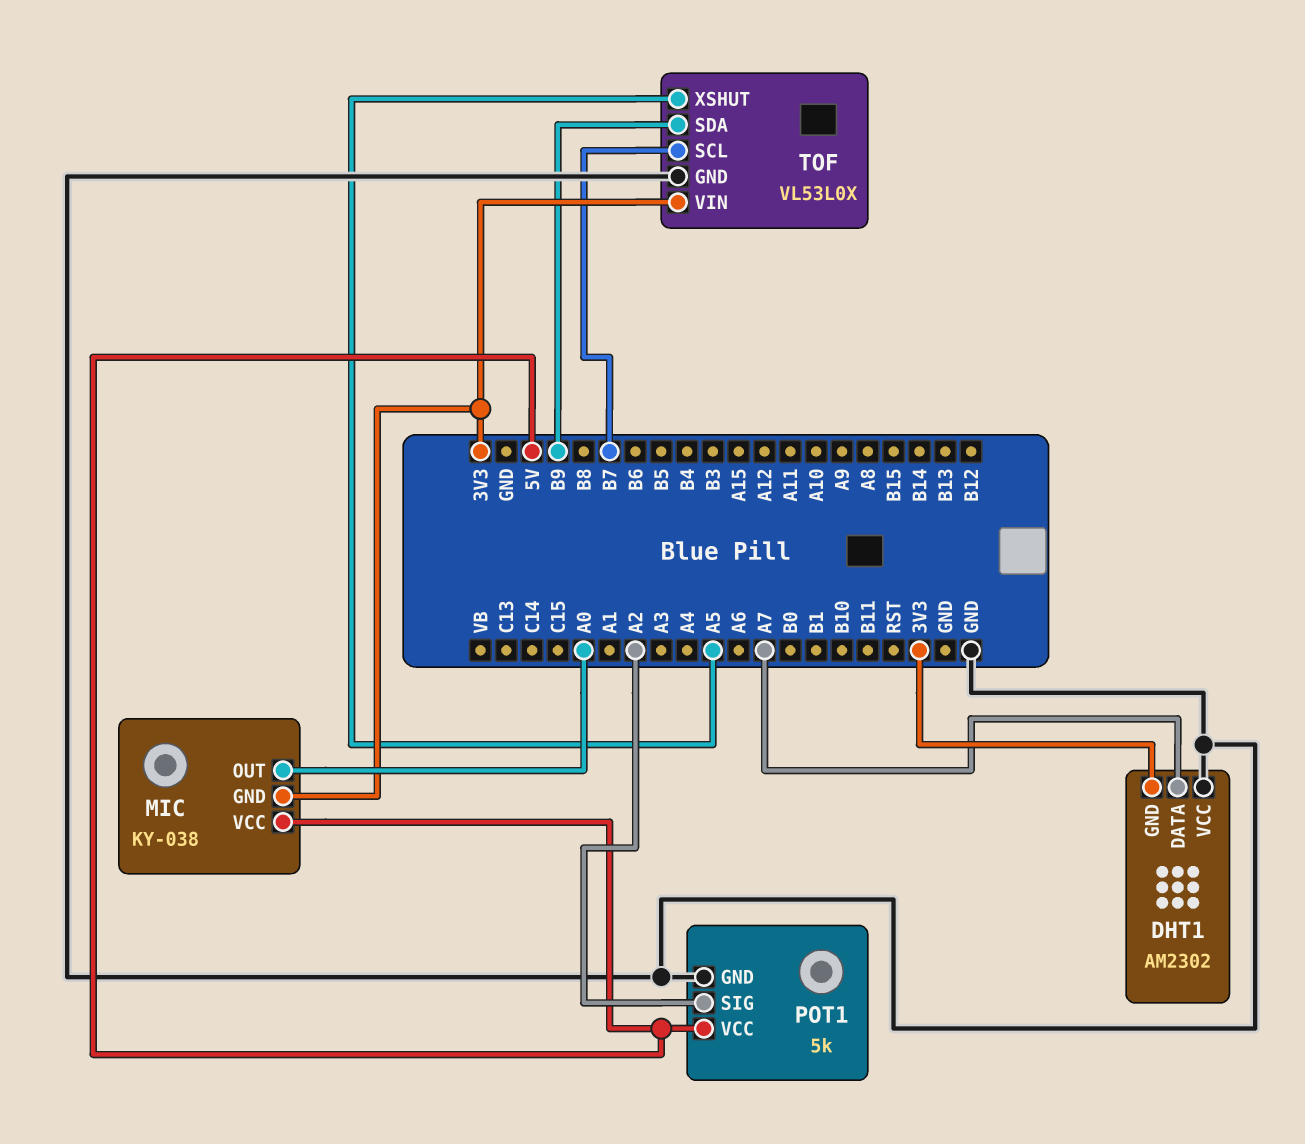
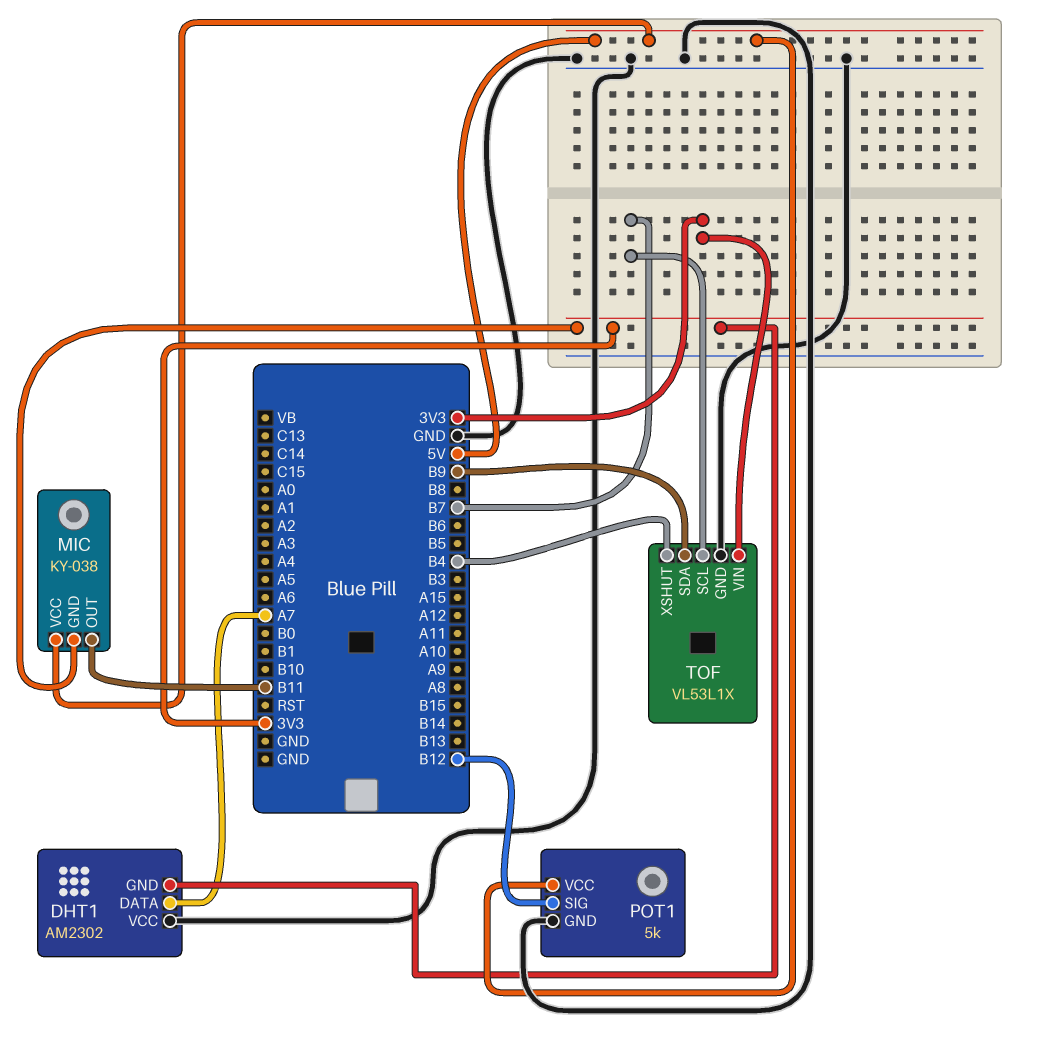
MIC pin OUT: A0 -> B11
POT1 pin SIG: A2 -> B12
TOF: VL53L0X -> VL53L1X
TOF pin XSHUT: A5 -> B4

